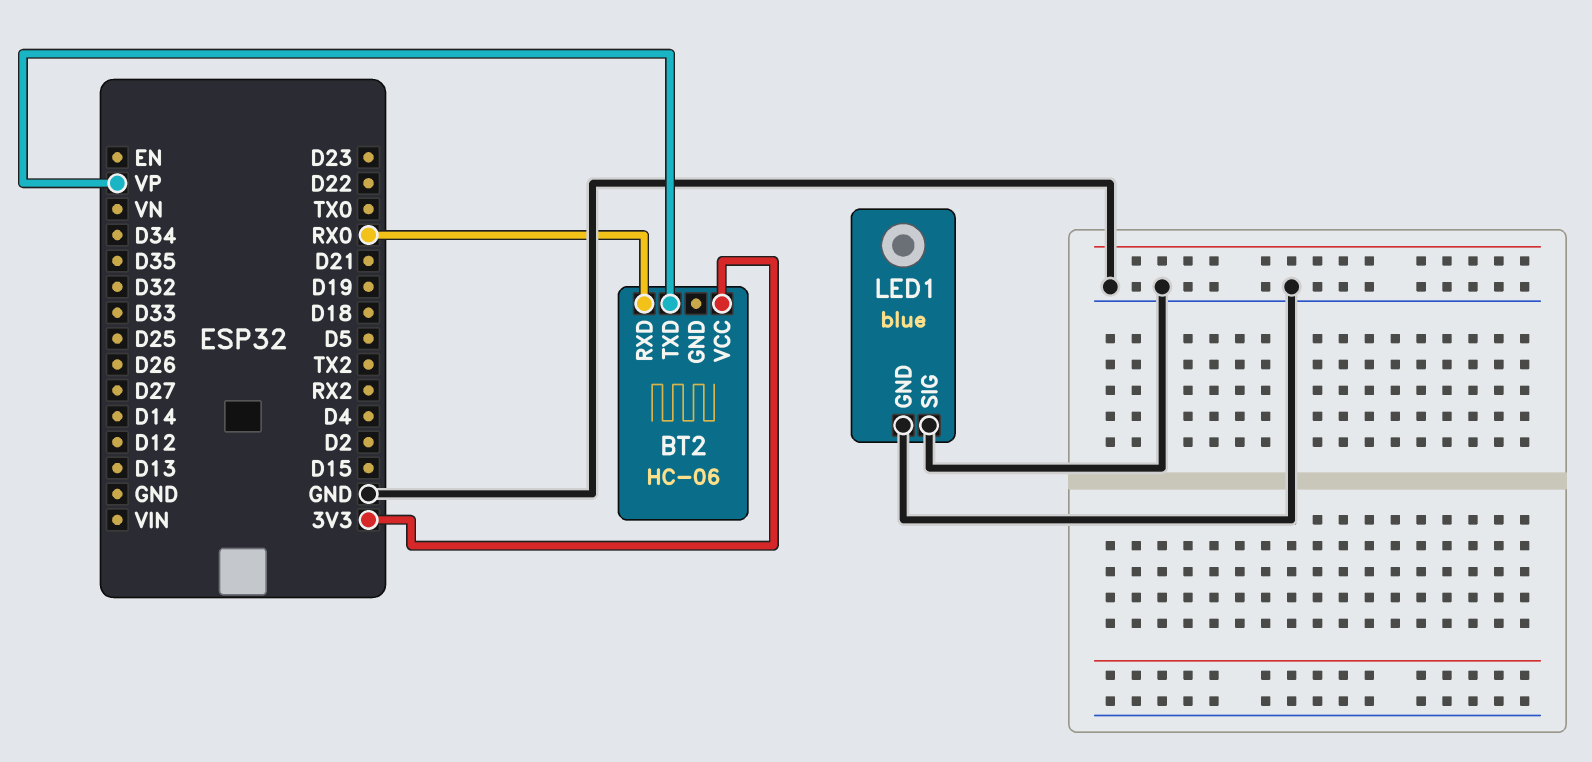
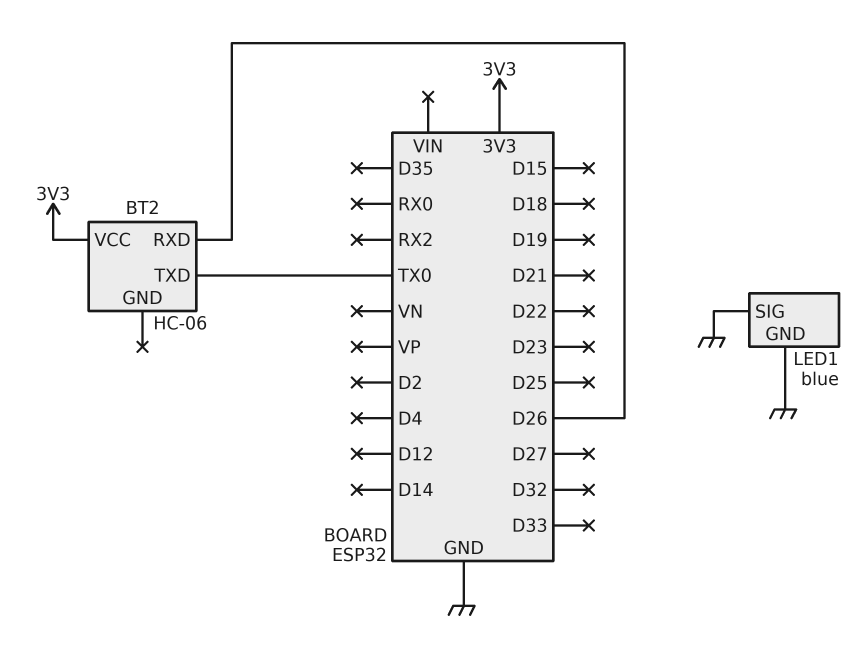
BT2 pin RXD: RX0 -> D26
BT2 pin TXD: VP -> TX0

